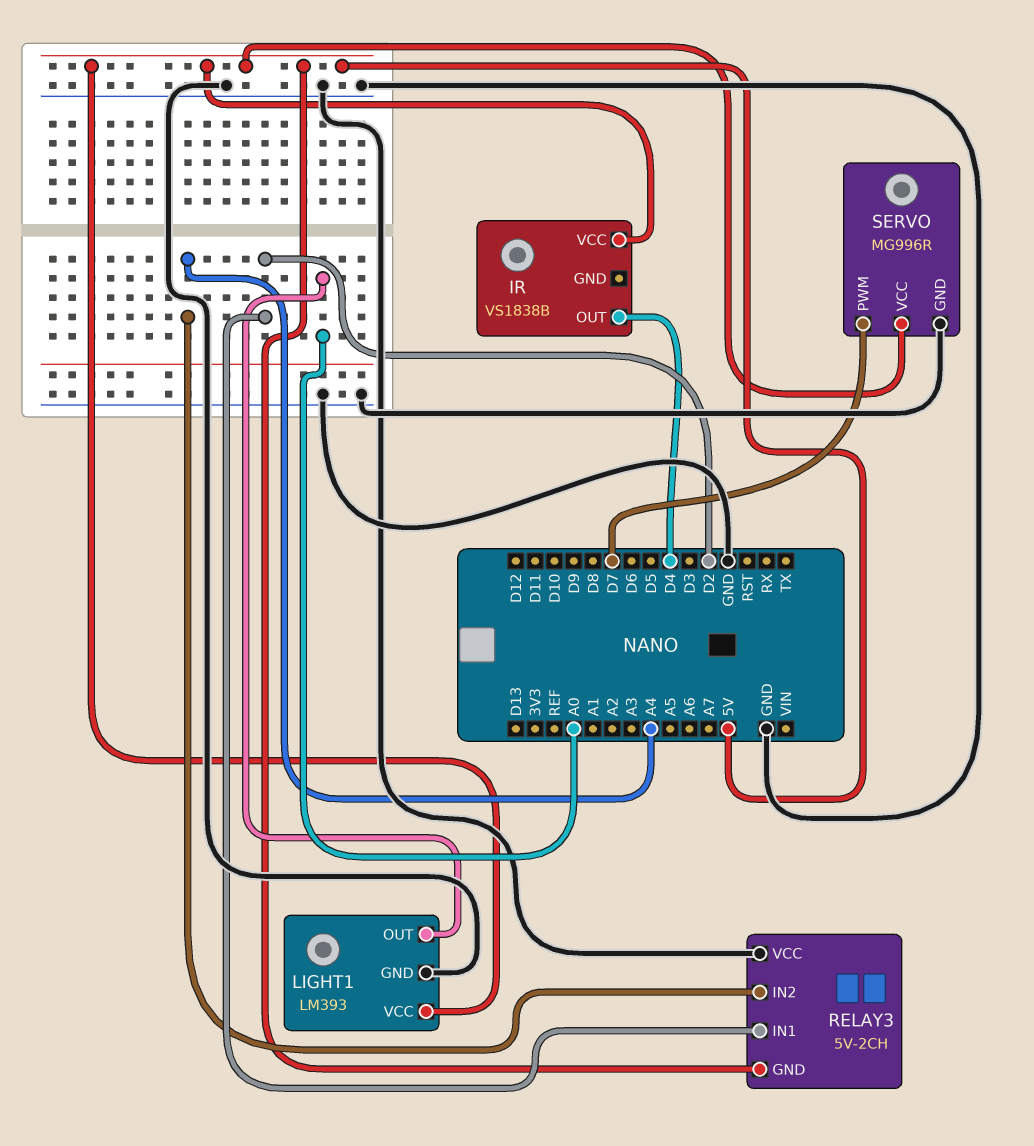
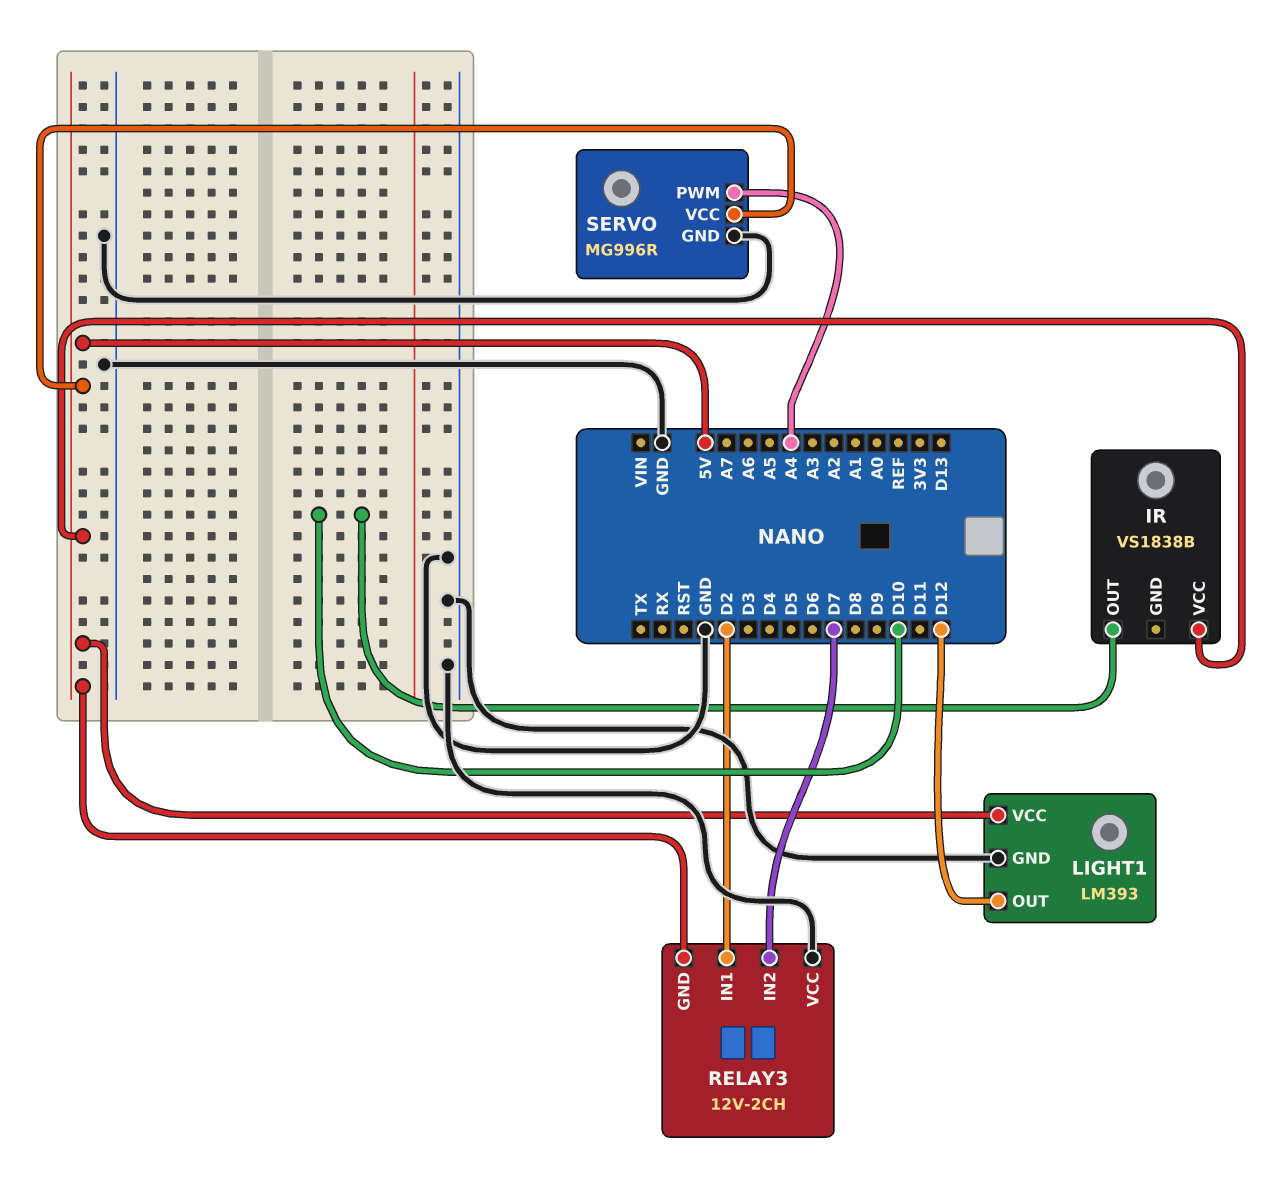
IR pin OUT: D4 -> D10
LIGHT1 pin OUT: A0 -> D12
RELAY3: 5V-2CH -> 12V-2CH
RELAY3 pin IN2: A4 -> D7
SERVO pin PWM: D7 -> A4

